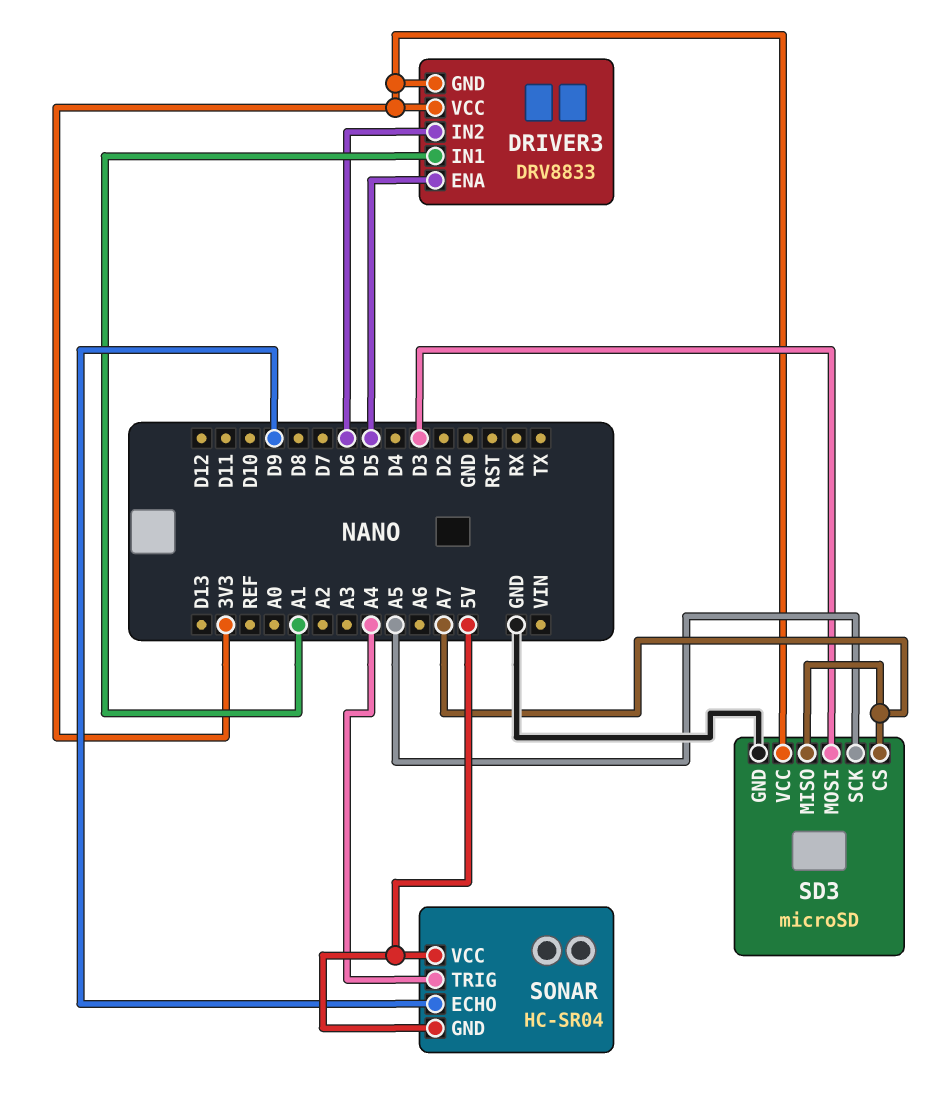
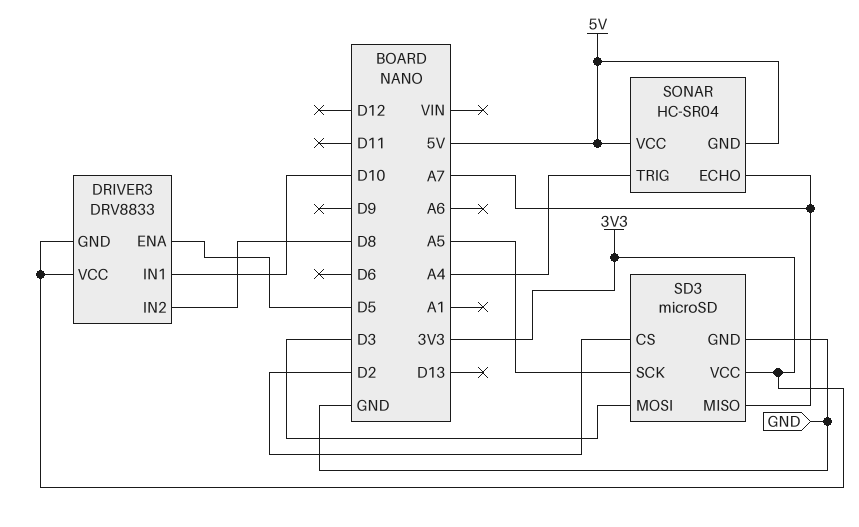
DRIVER3 pin IN1: A1 -> D10
DRIVER3 pin IN2: D6 -> D8
SD3 pin CS: A7 -> D2
SONAR pin ECHO: D9 -> A7

